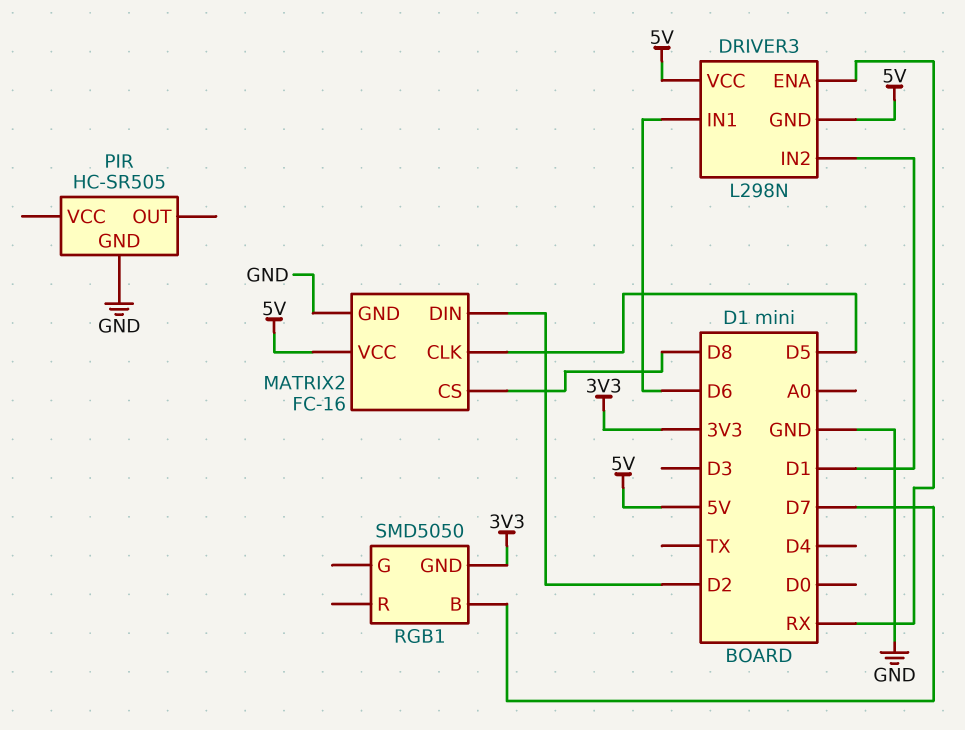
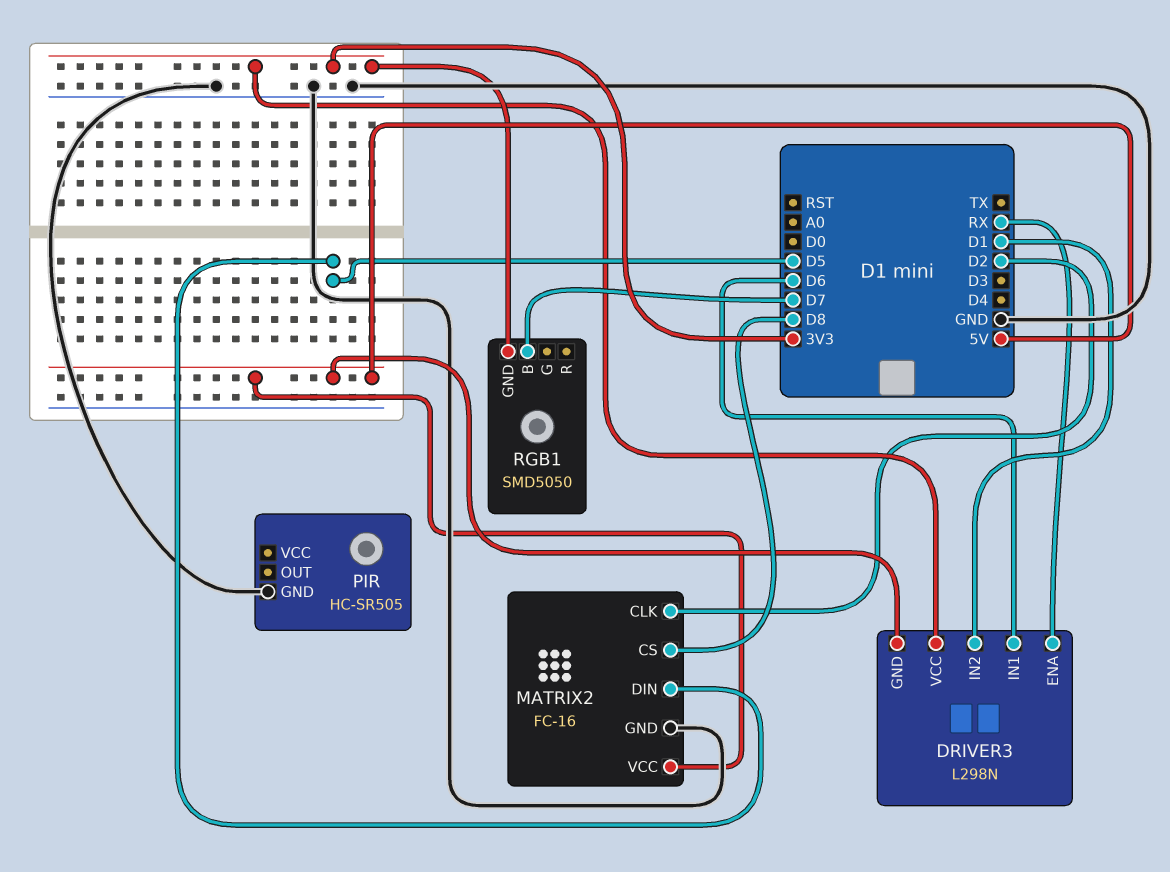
DRIVER3 pin VCC: 5V -> 3V3
MATRIX2 pin CLK: D5 -> D2
MATRIX2 pin DIN: D2 -> D5

